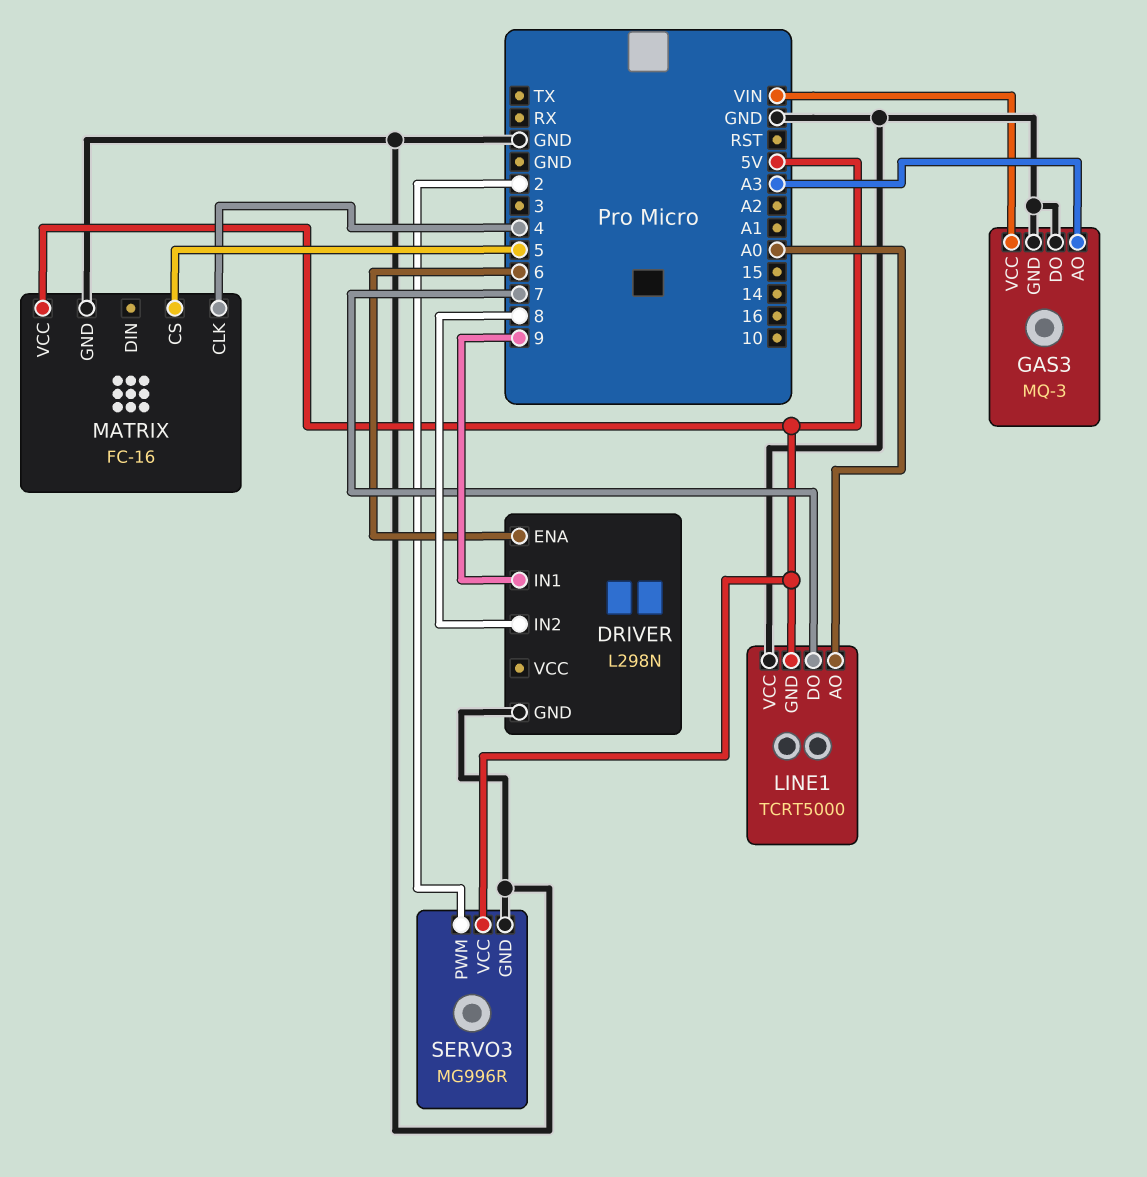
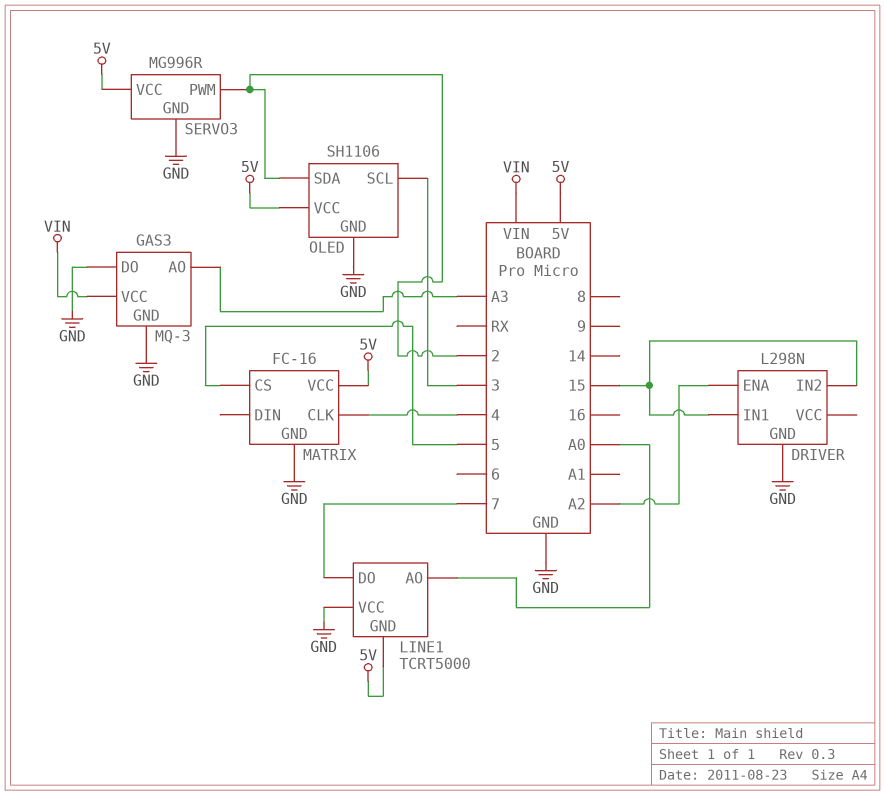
DRIVER pin ENA: 6 -> A2
DRIVER pin IN1: 9 -> 15
DRIVER pin IN2: 8 -> 15
OLED: none -> SH1106
OLED pin GND: none -> GND
OLED pin SCL: none -> 3
OLED pin SDA: none -> 2
OLED pin VCC: none -> 5V

